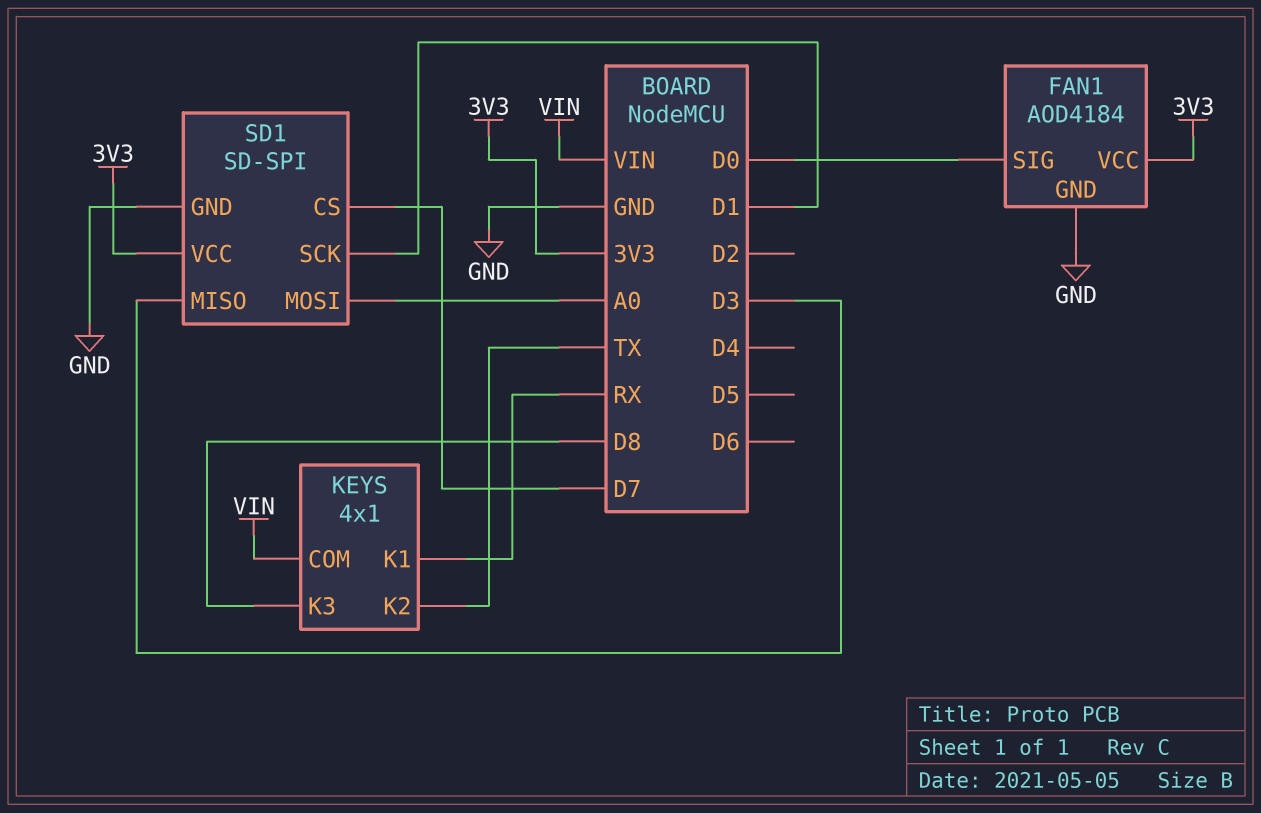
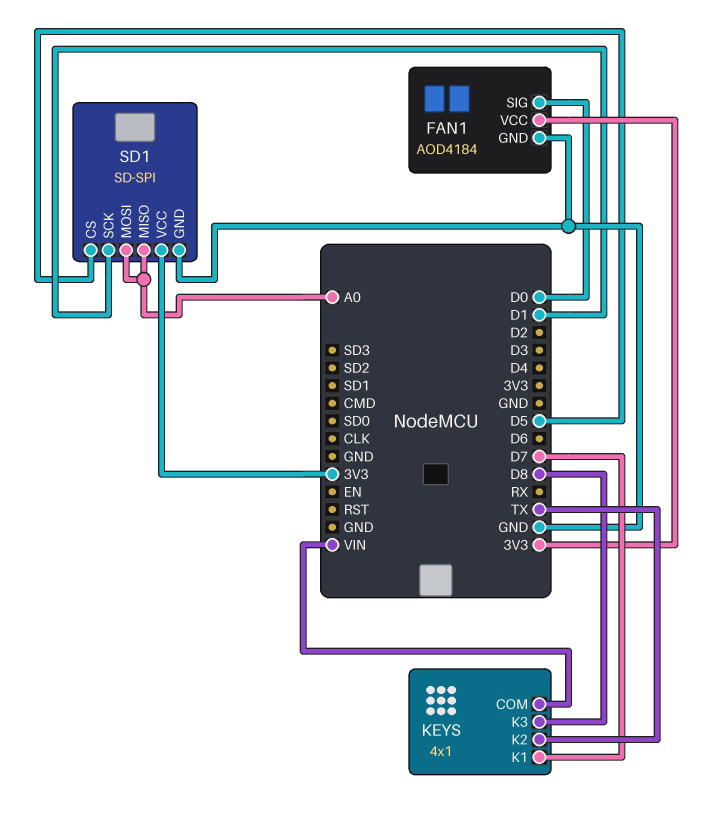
KEYS pin K1: RX -> D7
SD1 pin CS: D7 -> D5
SD1 pin MISO: D3 -> A0

